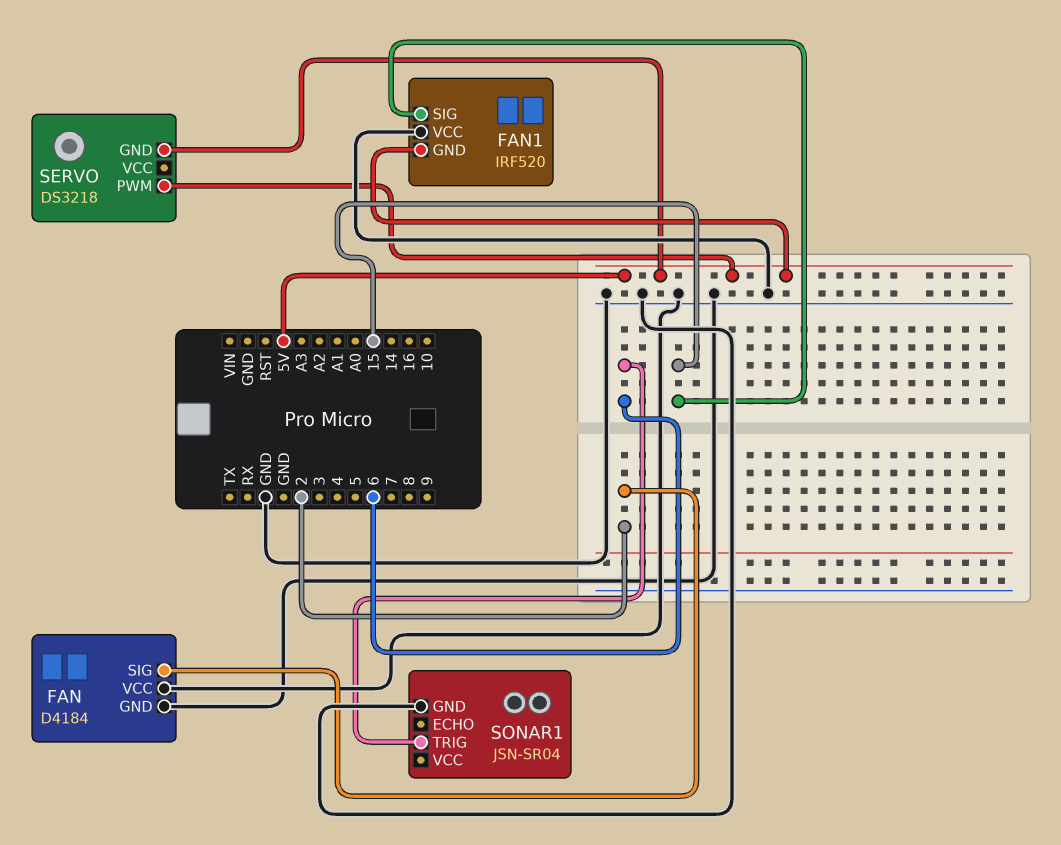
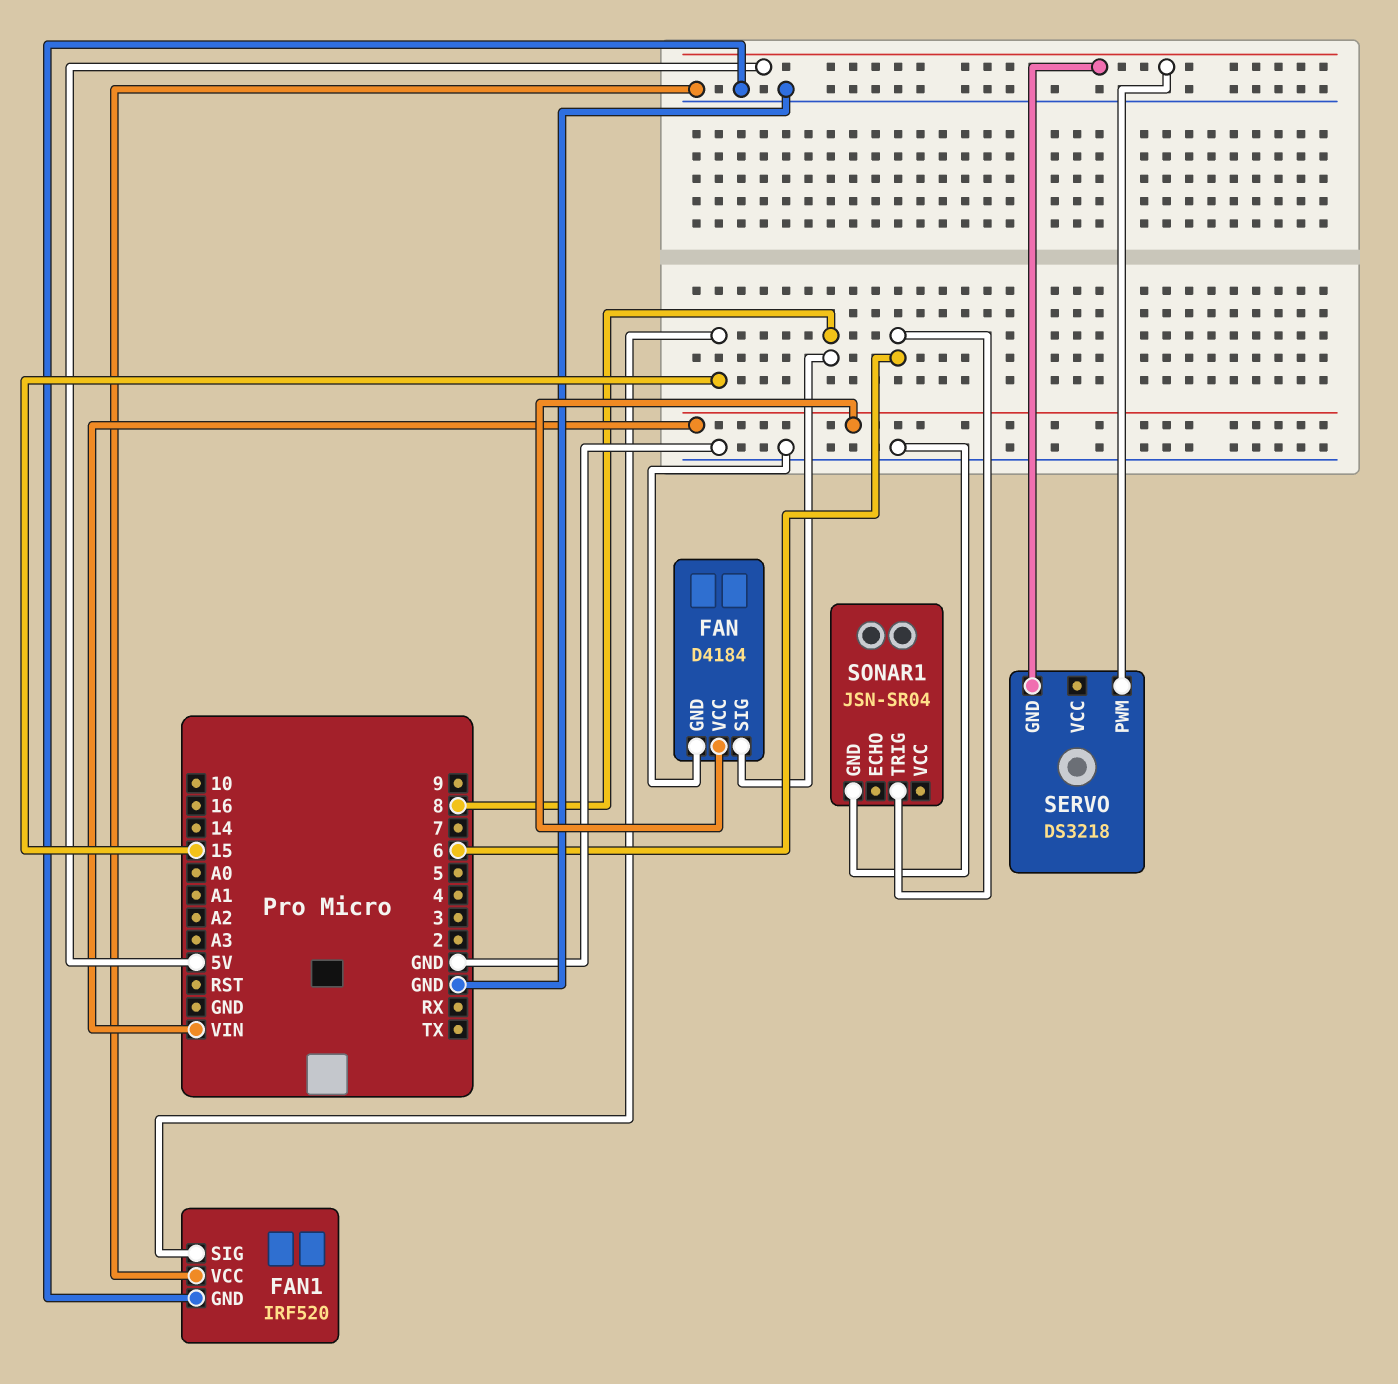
FAN pin SIG: 2 -> 8
FAN pin VCC: GND -> VIN
FAN1 pin GND: 5V -> GND

